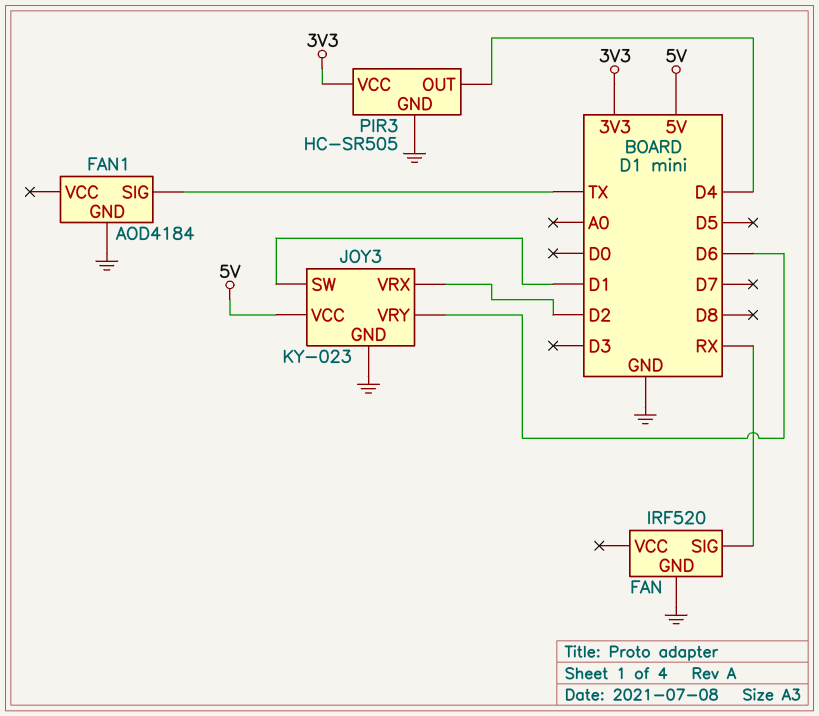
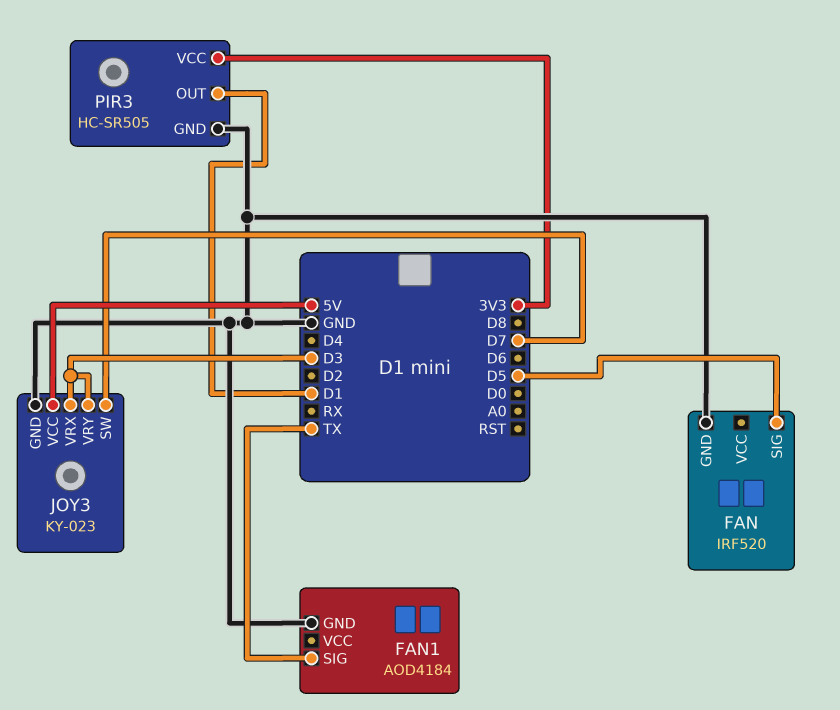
FAN pin SIG: RX -> D5
JOY3 pin SW: D1 -> D7
JOY3 pin VRX: D2 -> D3
JOY3 pin VRY: D6 -> D3
PIR3 pin OUT: D4 -> D1

